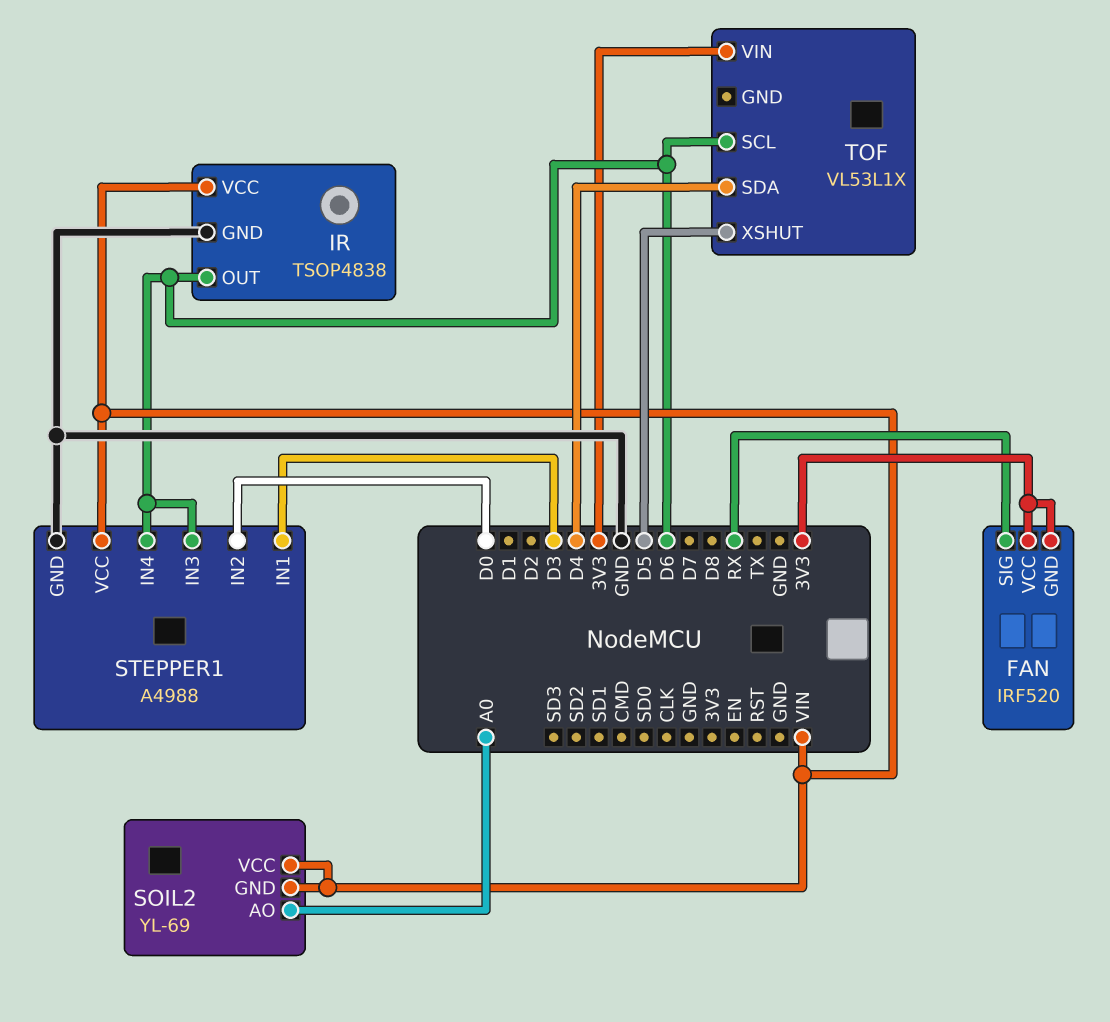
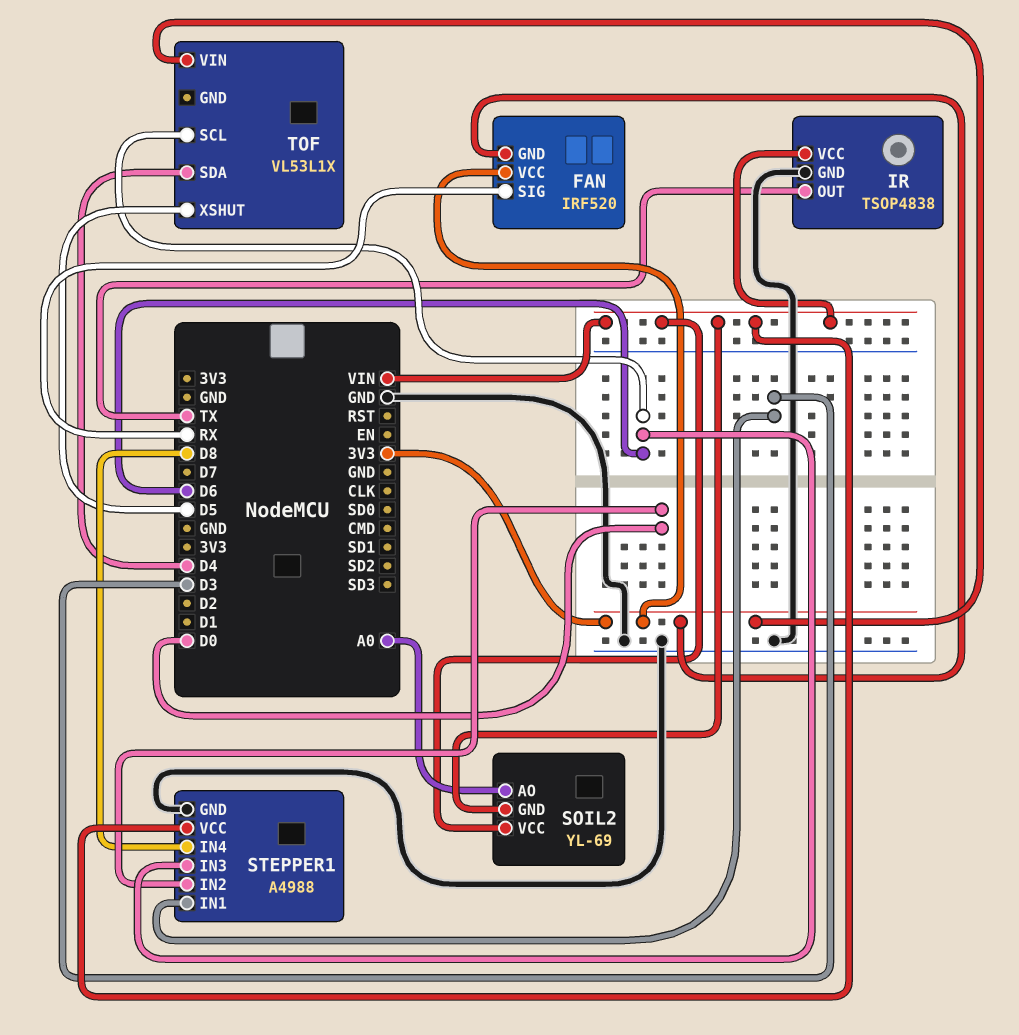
IR pin OUT: D6 -> TX
STEPPER1 pin IN4: D6 -> D8

